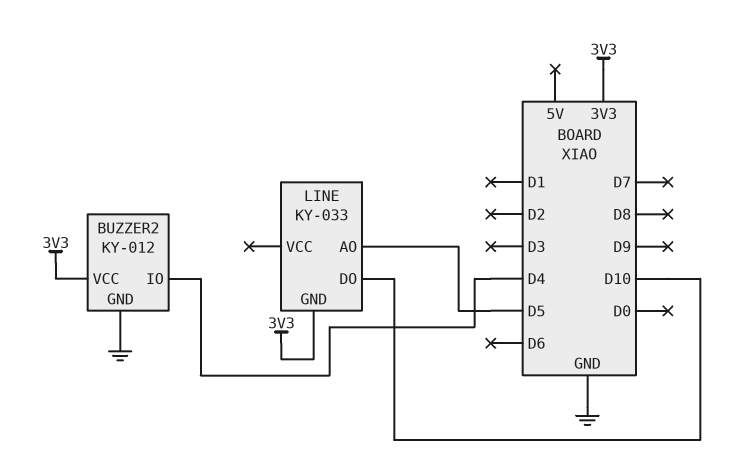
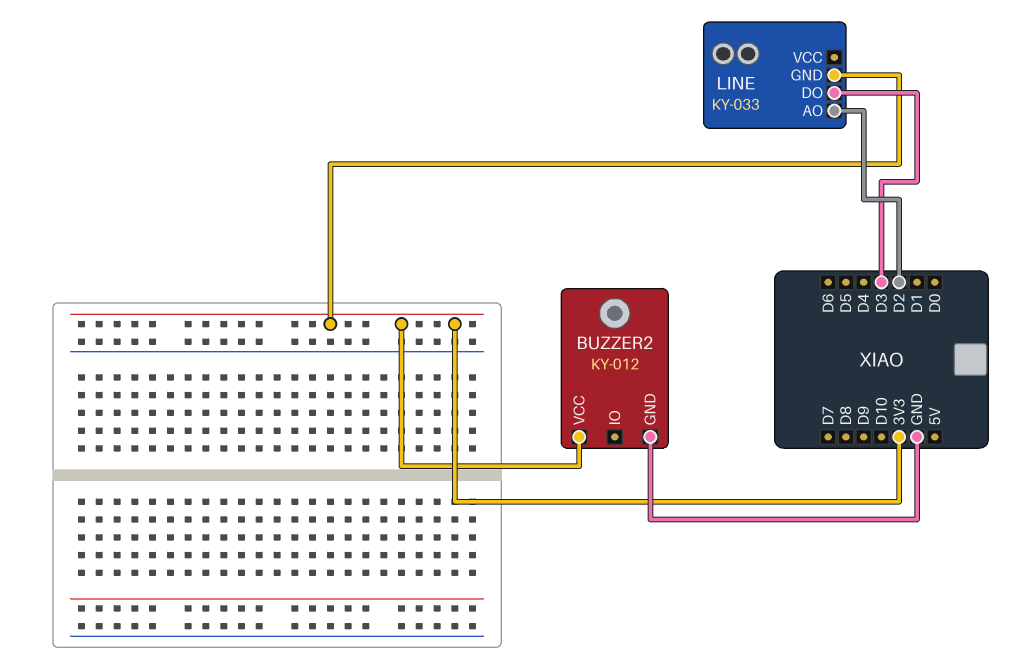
BUZZER2 pin IO: D4 -> none
LINE pin AO: D5 -> D2
LINE pin DO: D10 -> D3

